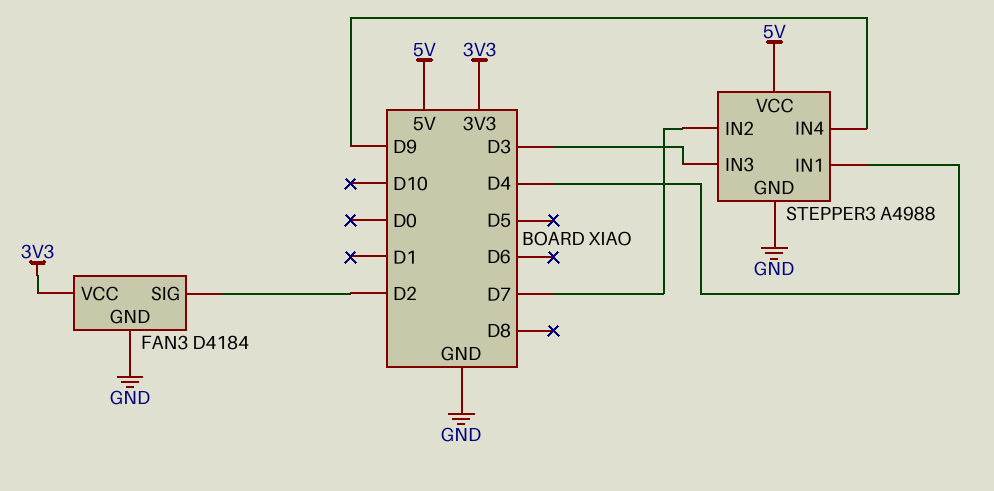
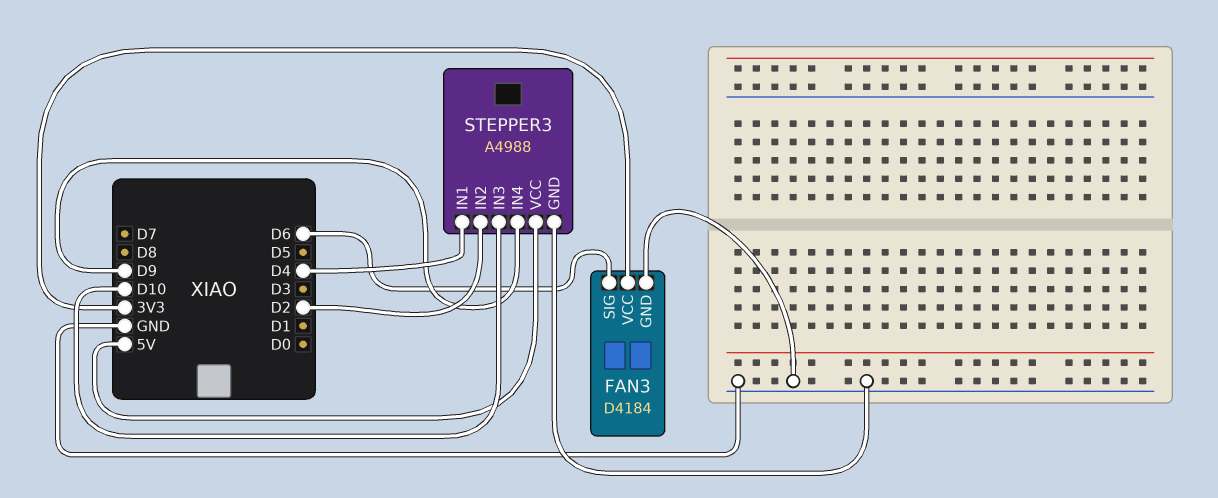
FAN3 pin SIG: D2 -> D6
STEPPER3 pin IN2: D7 -> D2
STEPPER3 pin IN3: D3 -> D10

